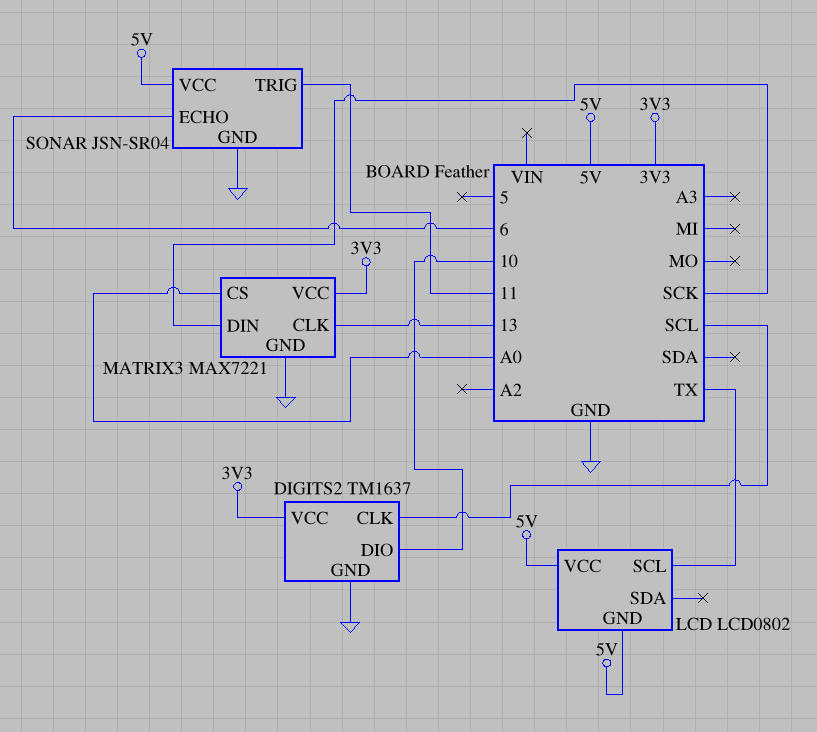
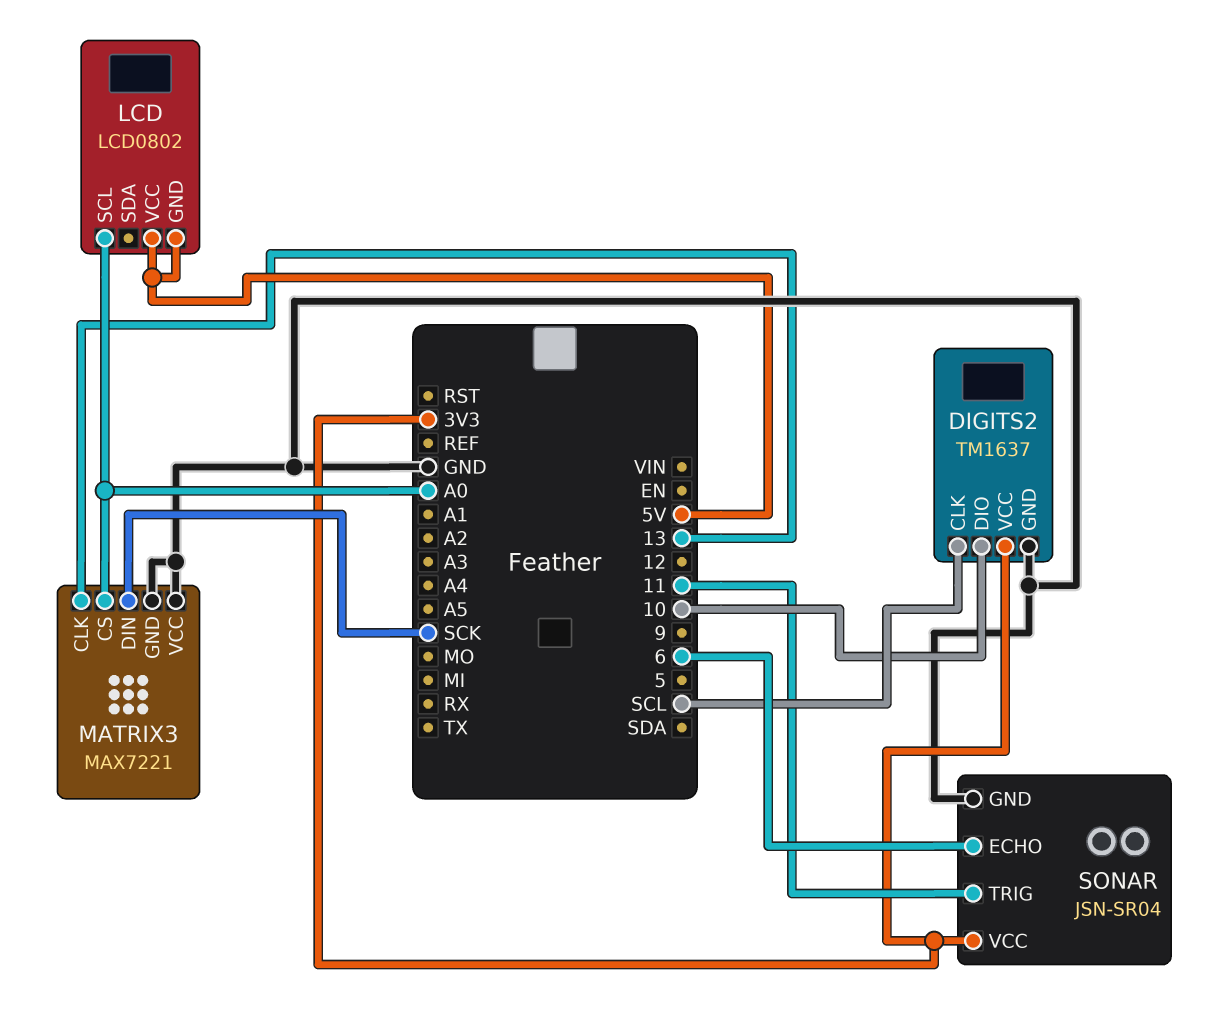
LCD pin SCL: TX -> A0
MATRIX3 pin VCC: 3V3 -> GND
SONAR pin VCC: 5V -> 3V3

